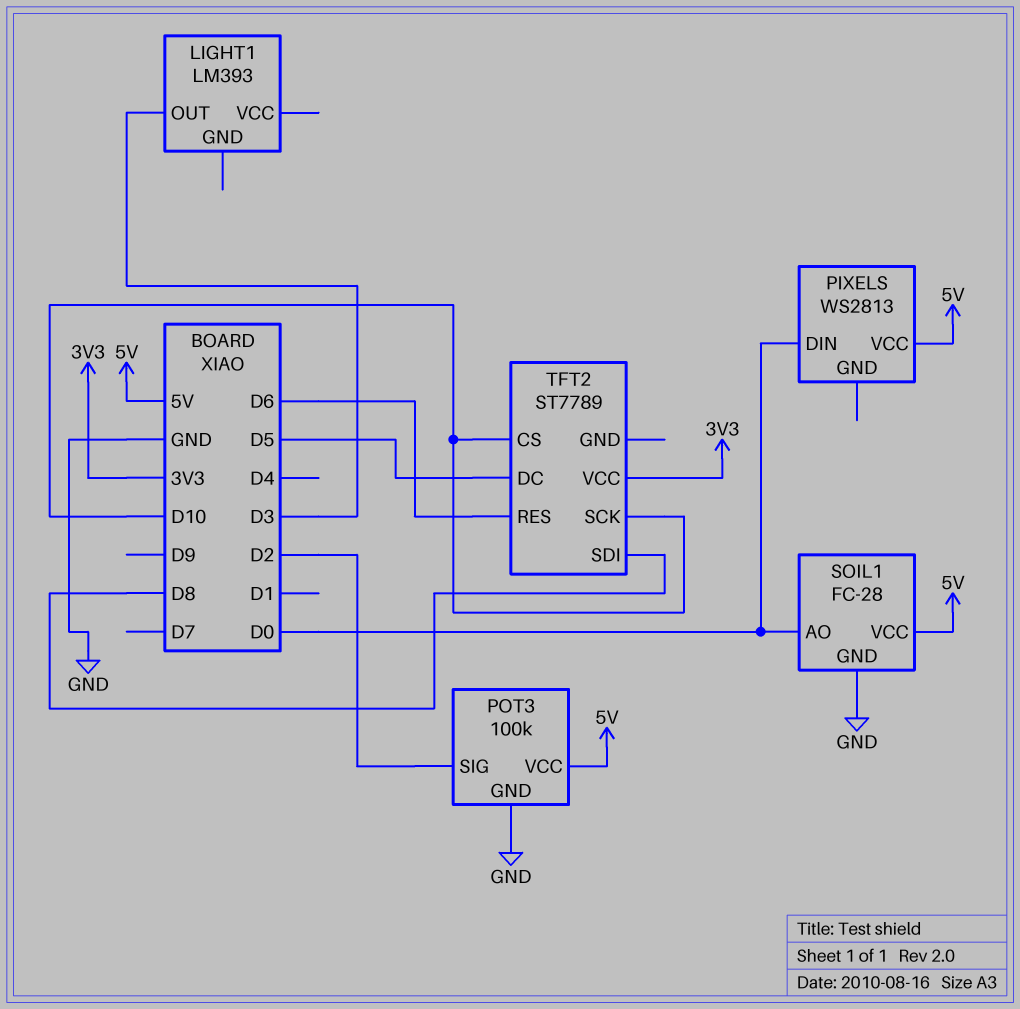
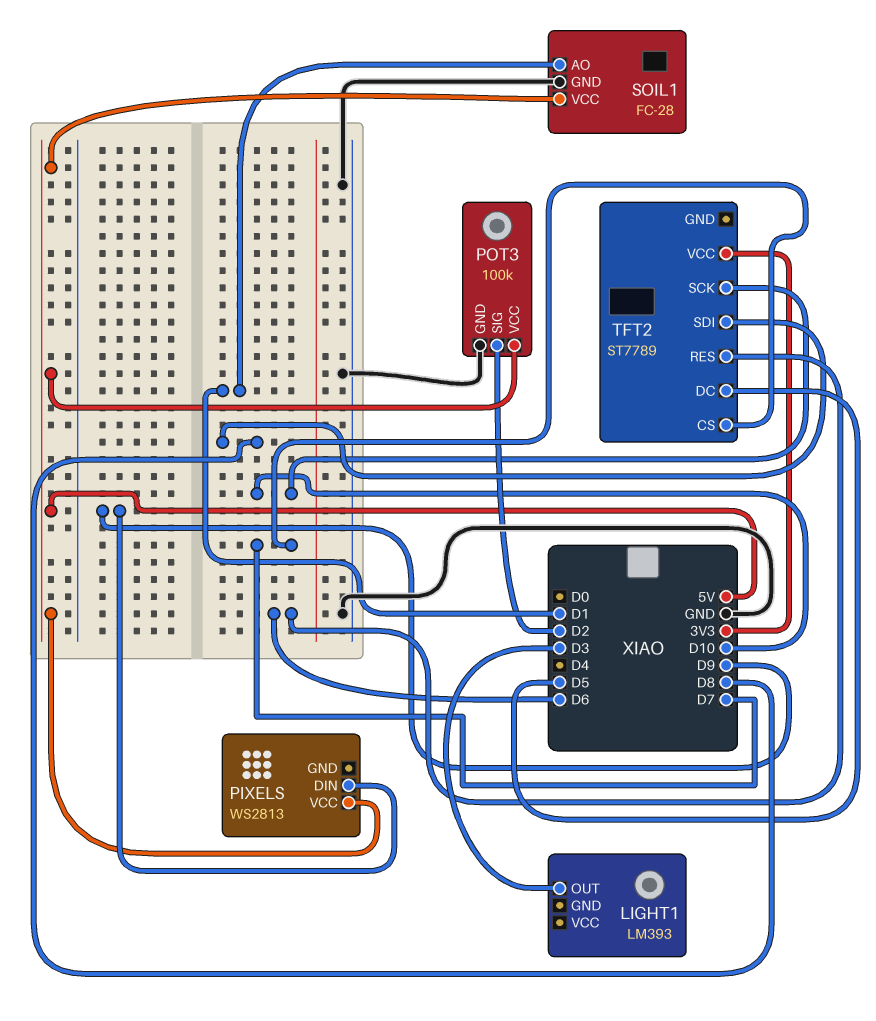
PIXELS pin DIN: D0 -> D9
SOIL1 pin AO: D0 -> D1
TFT2 pin CS: D10 -> D7

